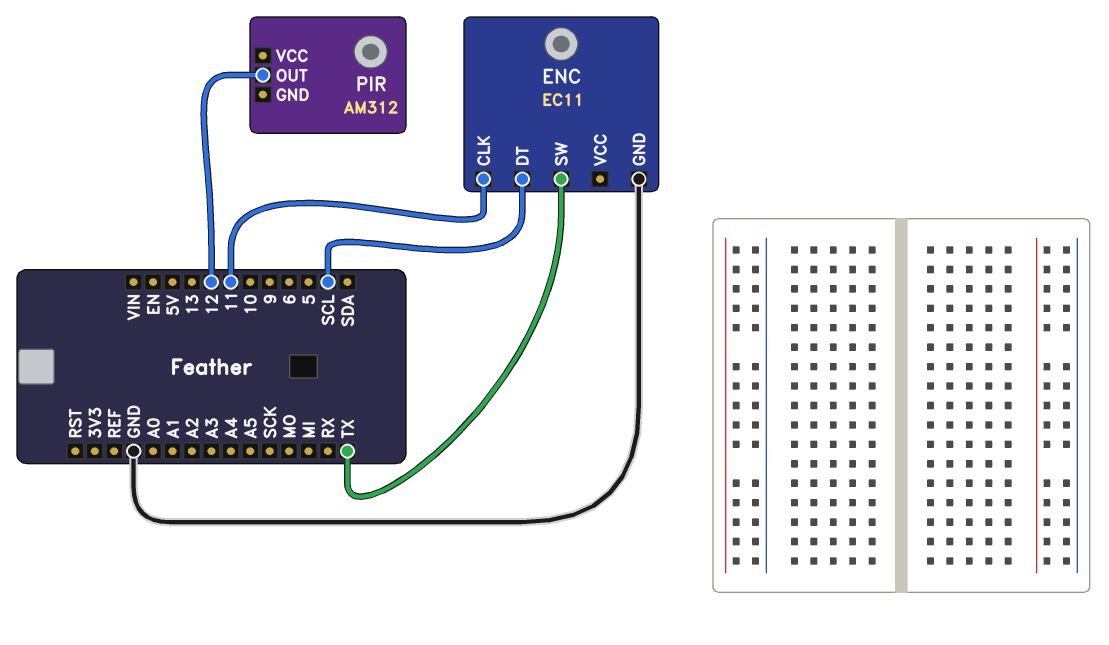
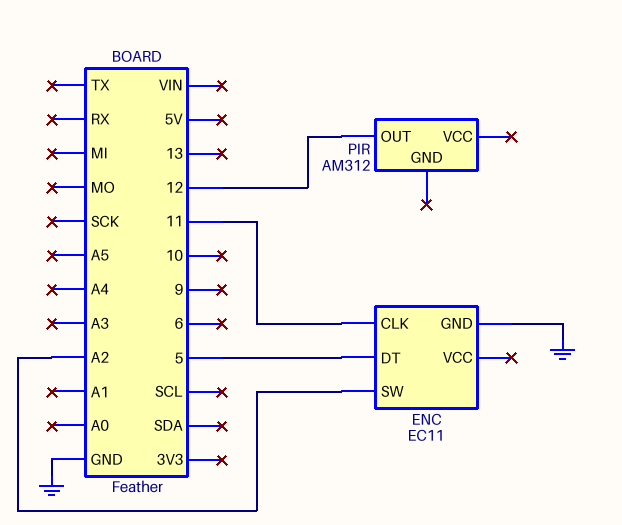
ENC pin DT: SCL -> 5
ENC pin SW: TX -> A2

